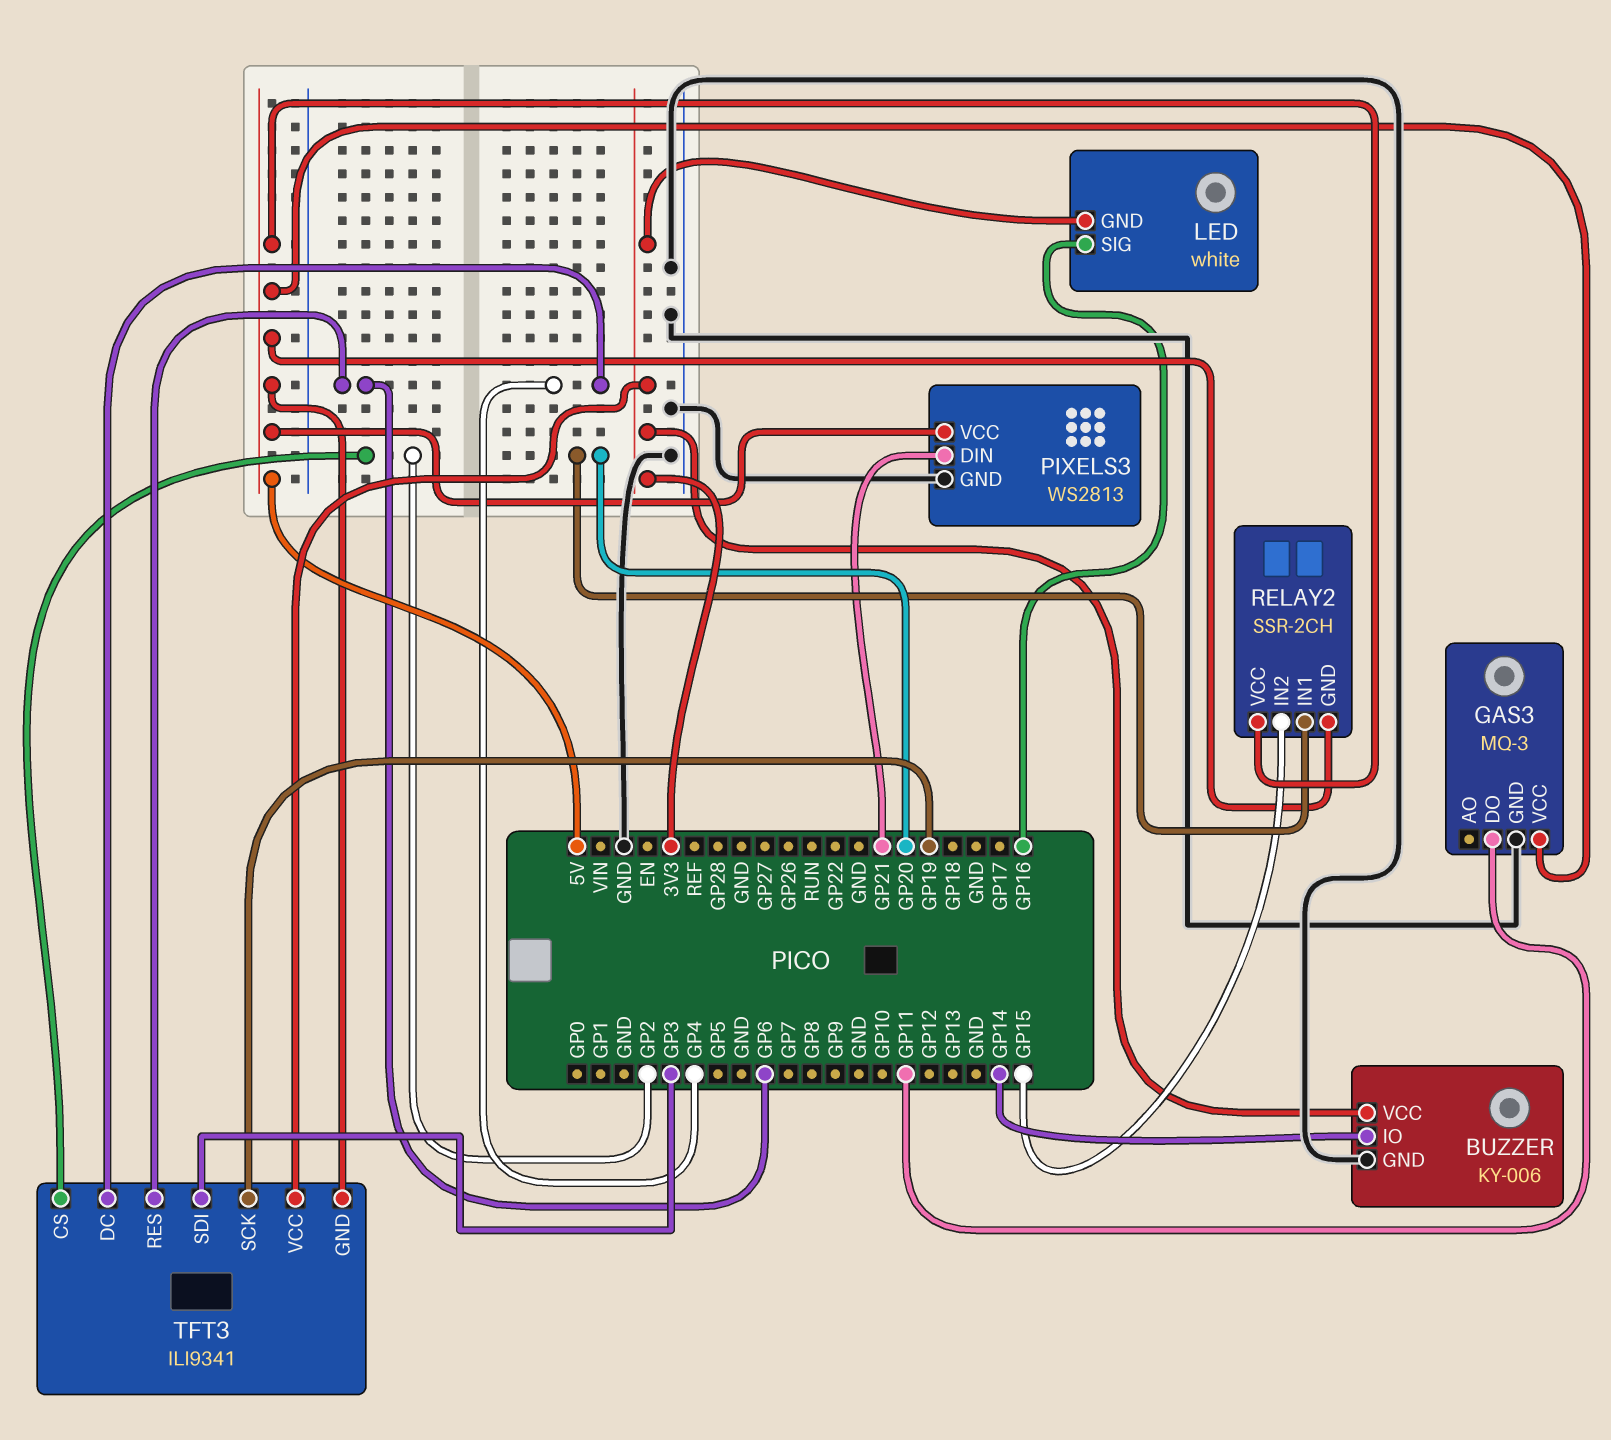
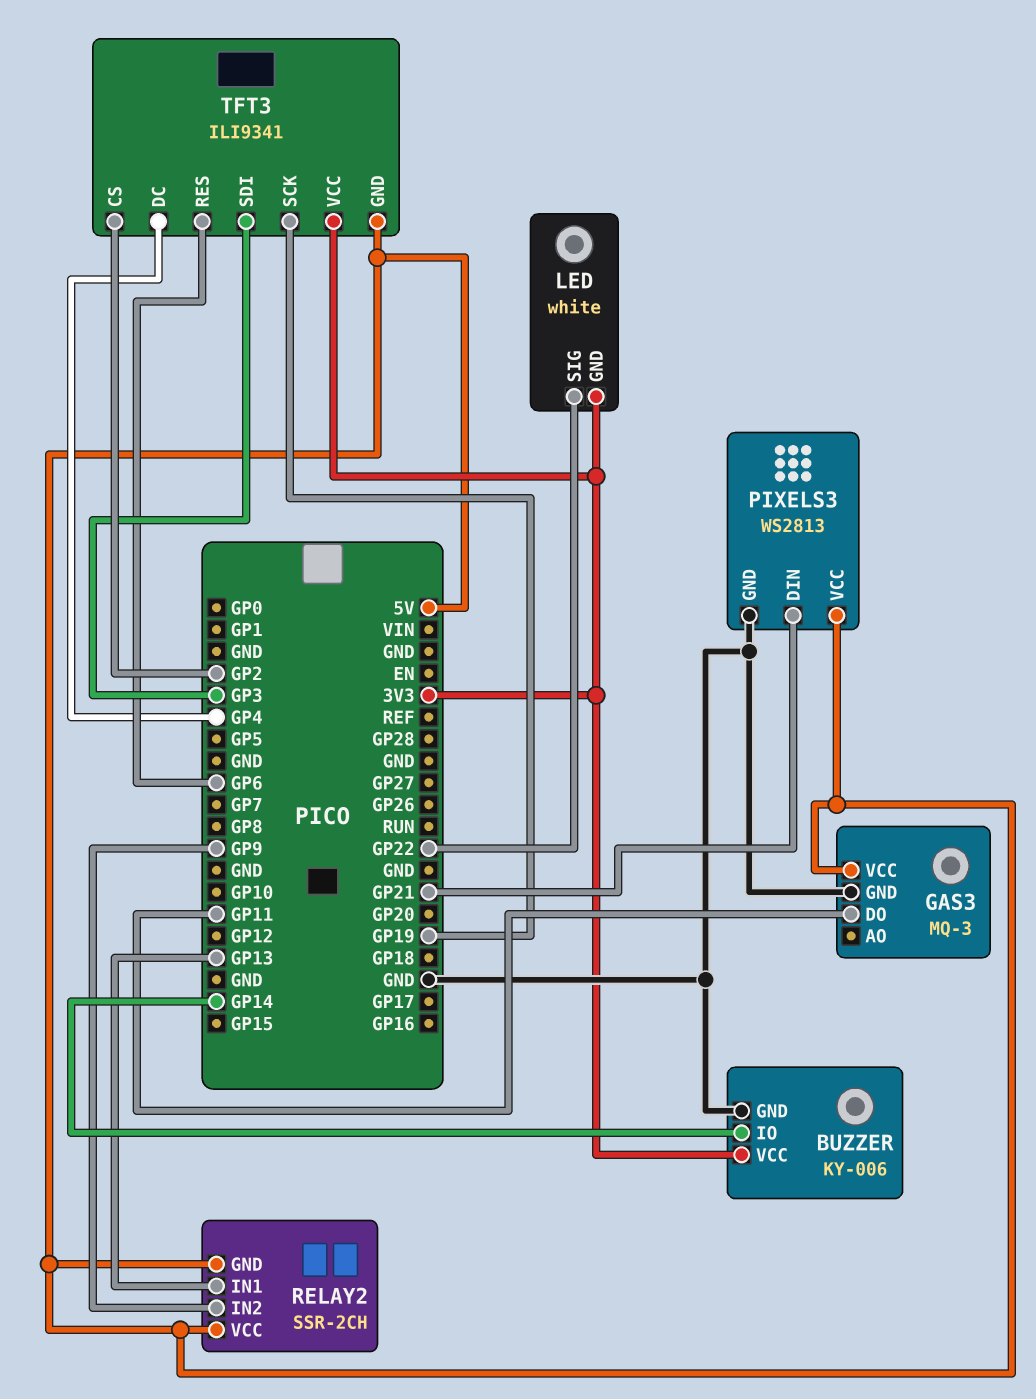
LED pin SIG: GP16 -> GP22
RELAY2 pin IN1: GP20 -> GP13
RELAY2 pin IN2: GP15 -> GP9

